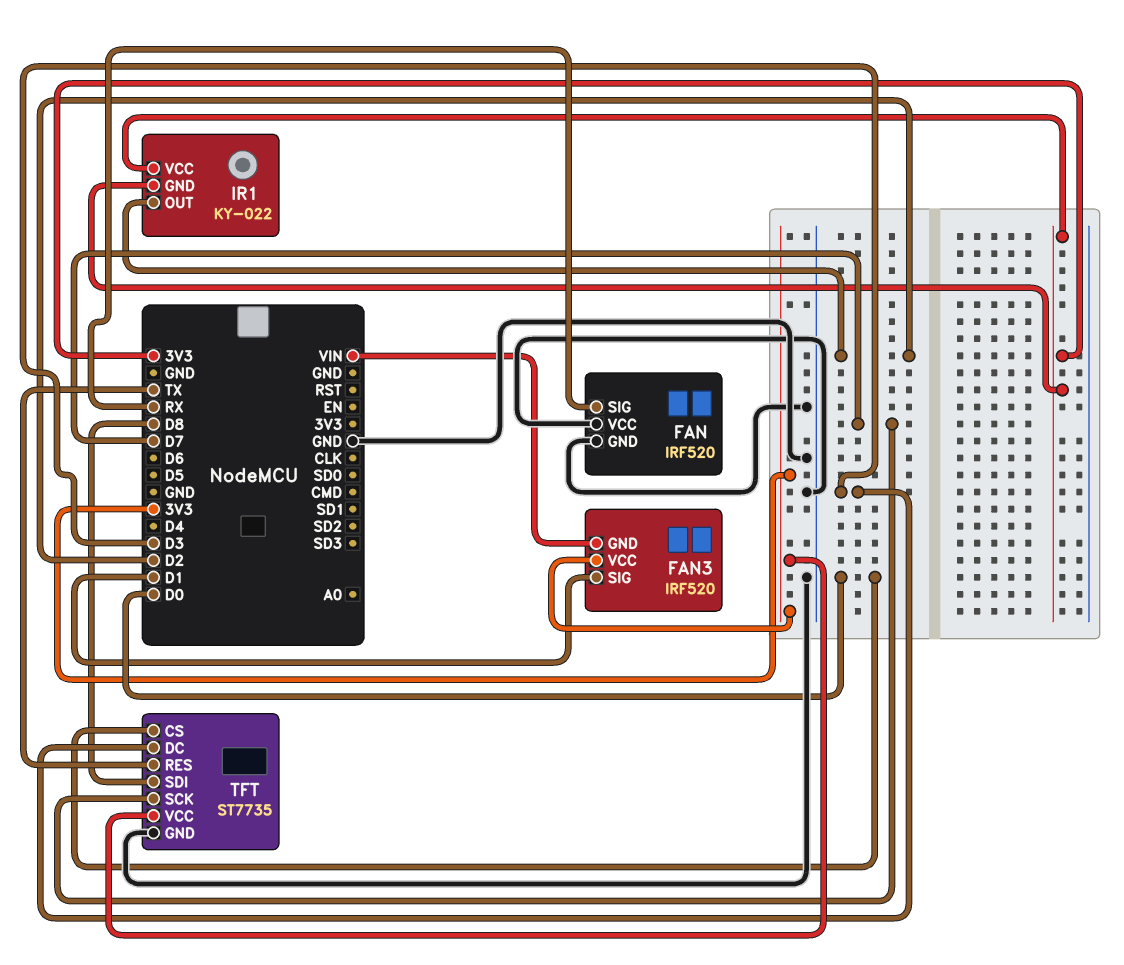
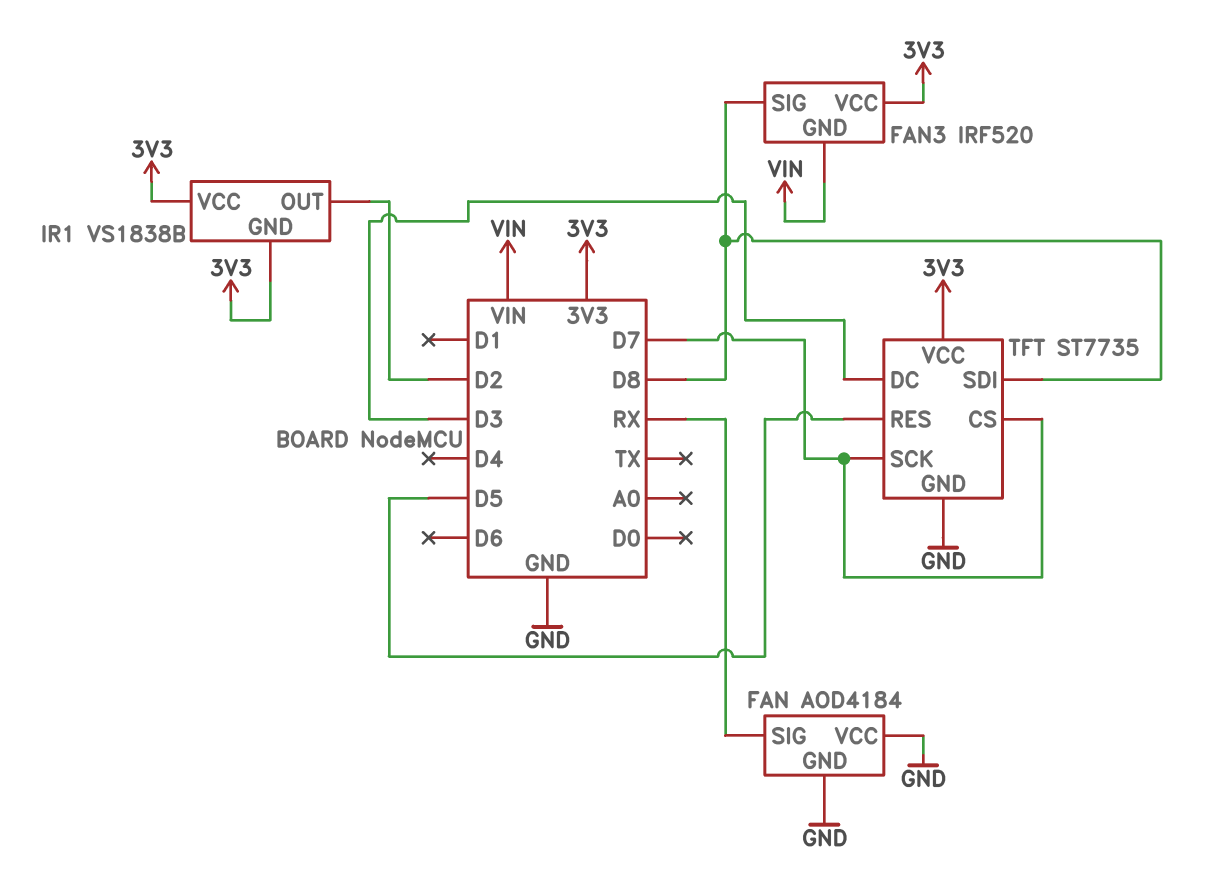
FAN: IRF520 -> AOD4184
FAN3 pin SIG: D1 -> D8
IR1: KY-022 -> VS1838B
TFT pin CS: D0 -> D7
TFT pin RES: TX -> D5

